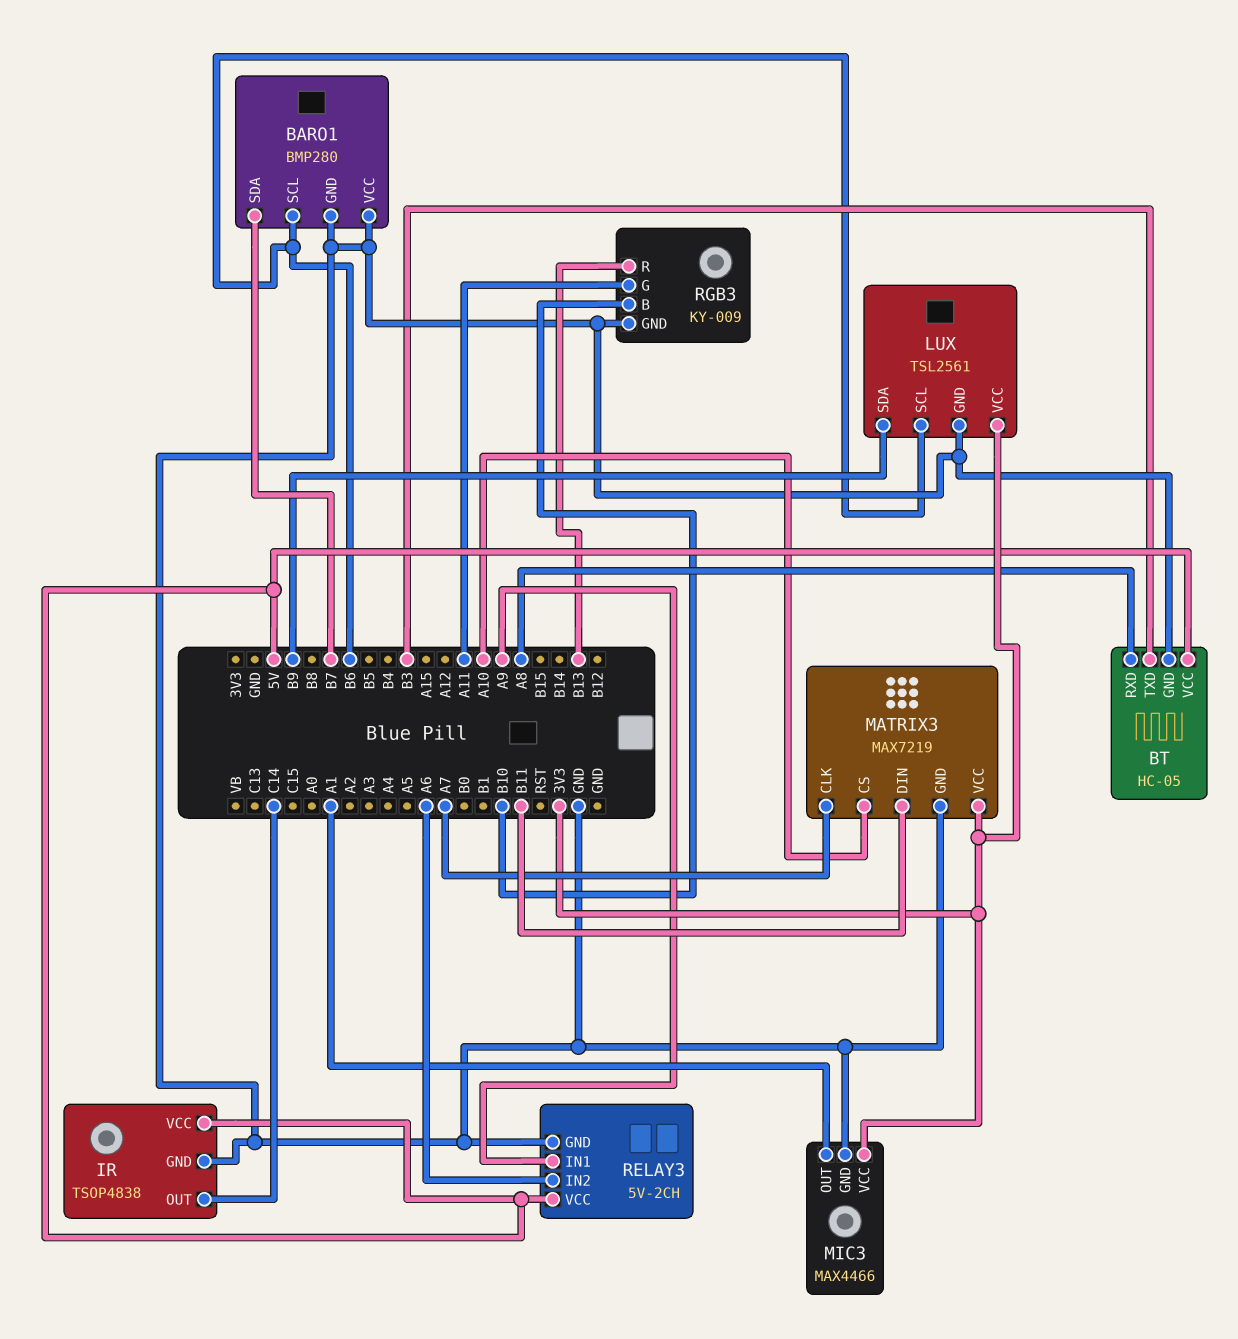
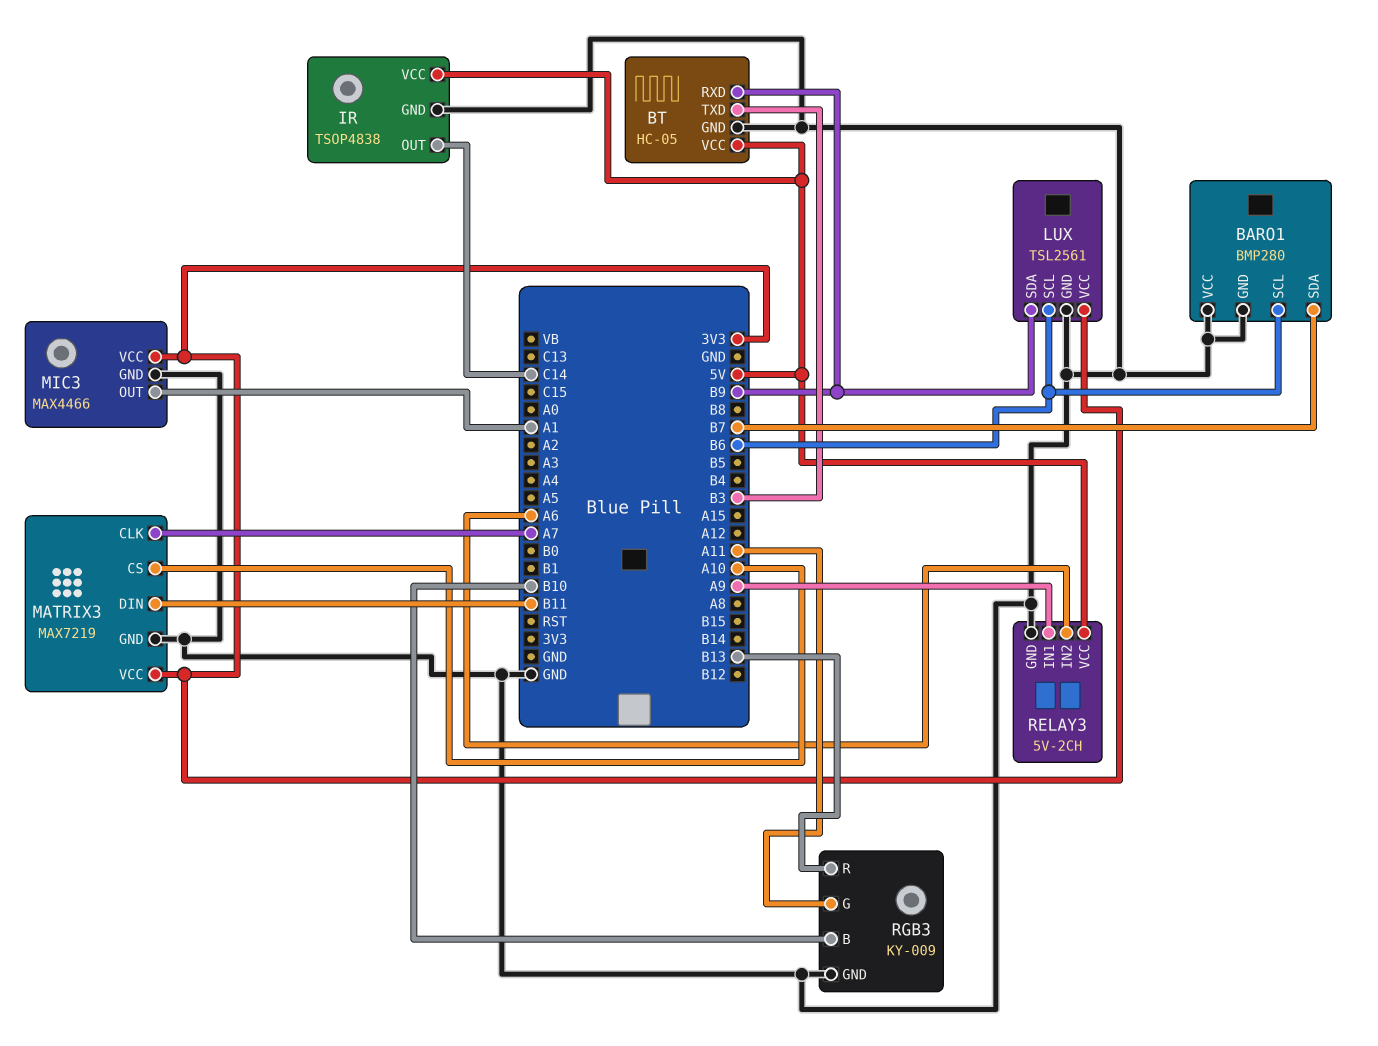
BT pin RXD: A8 -> B9

